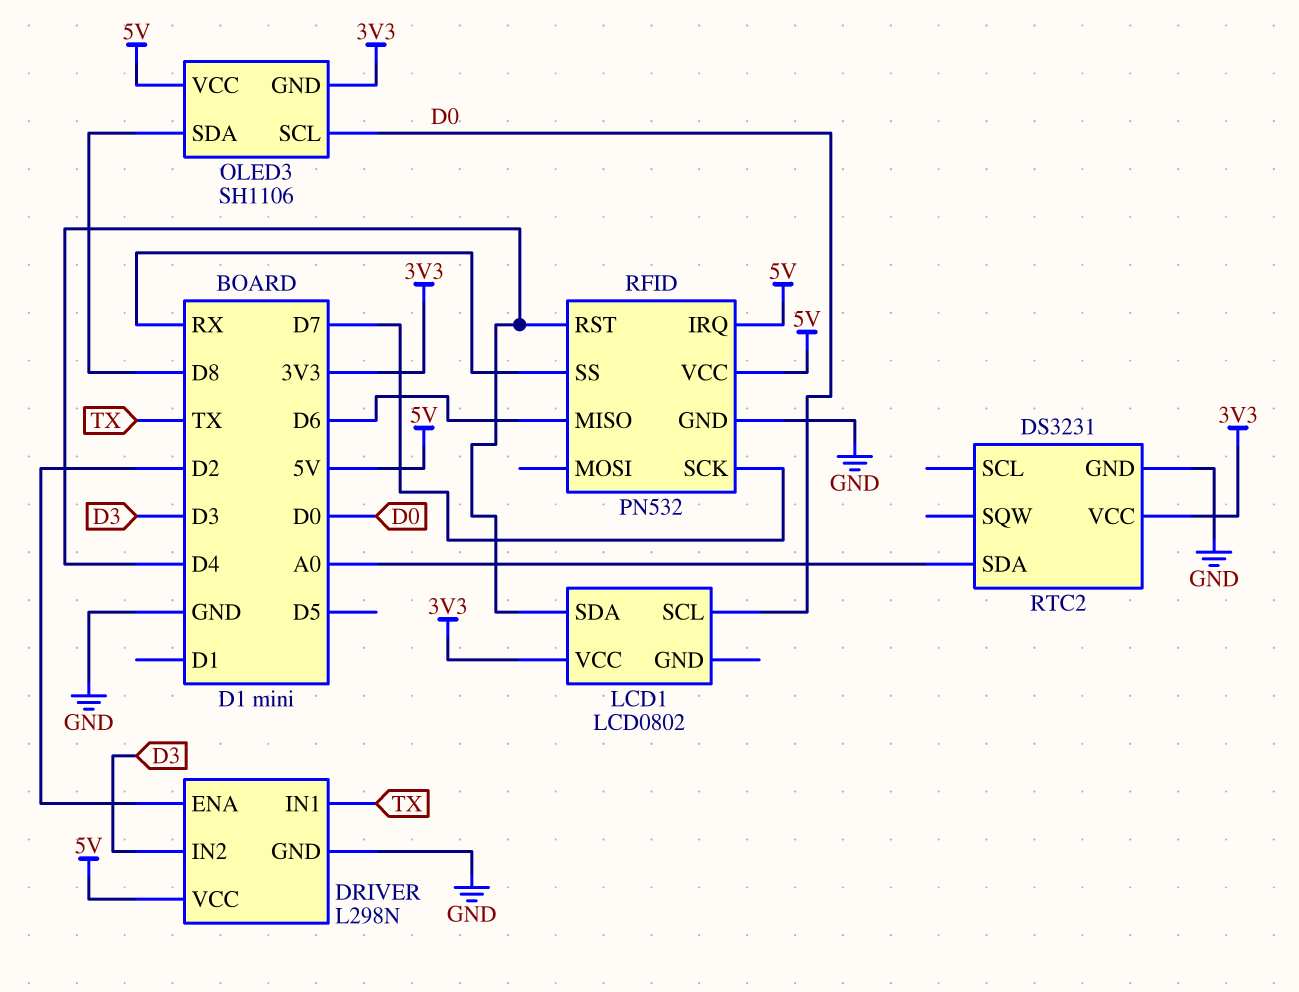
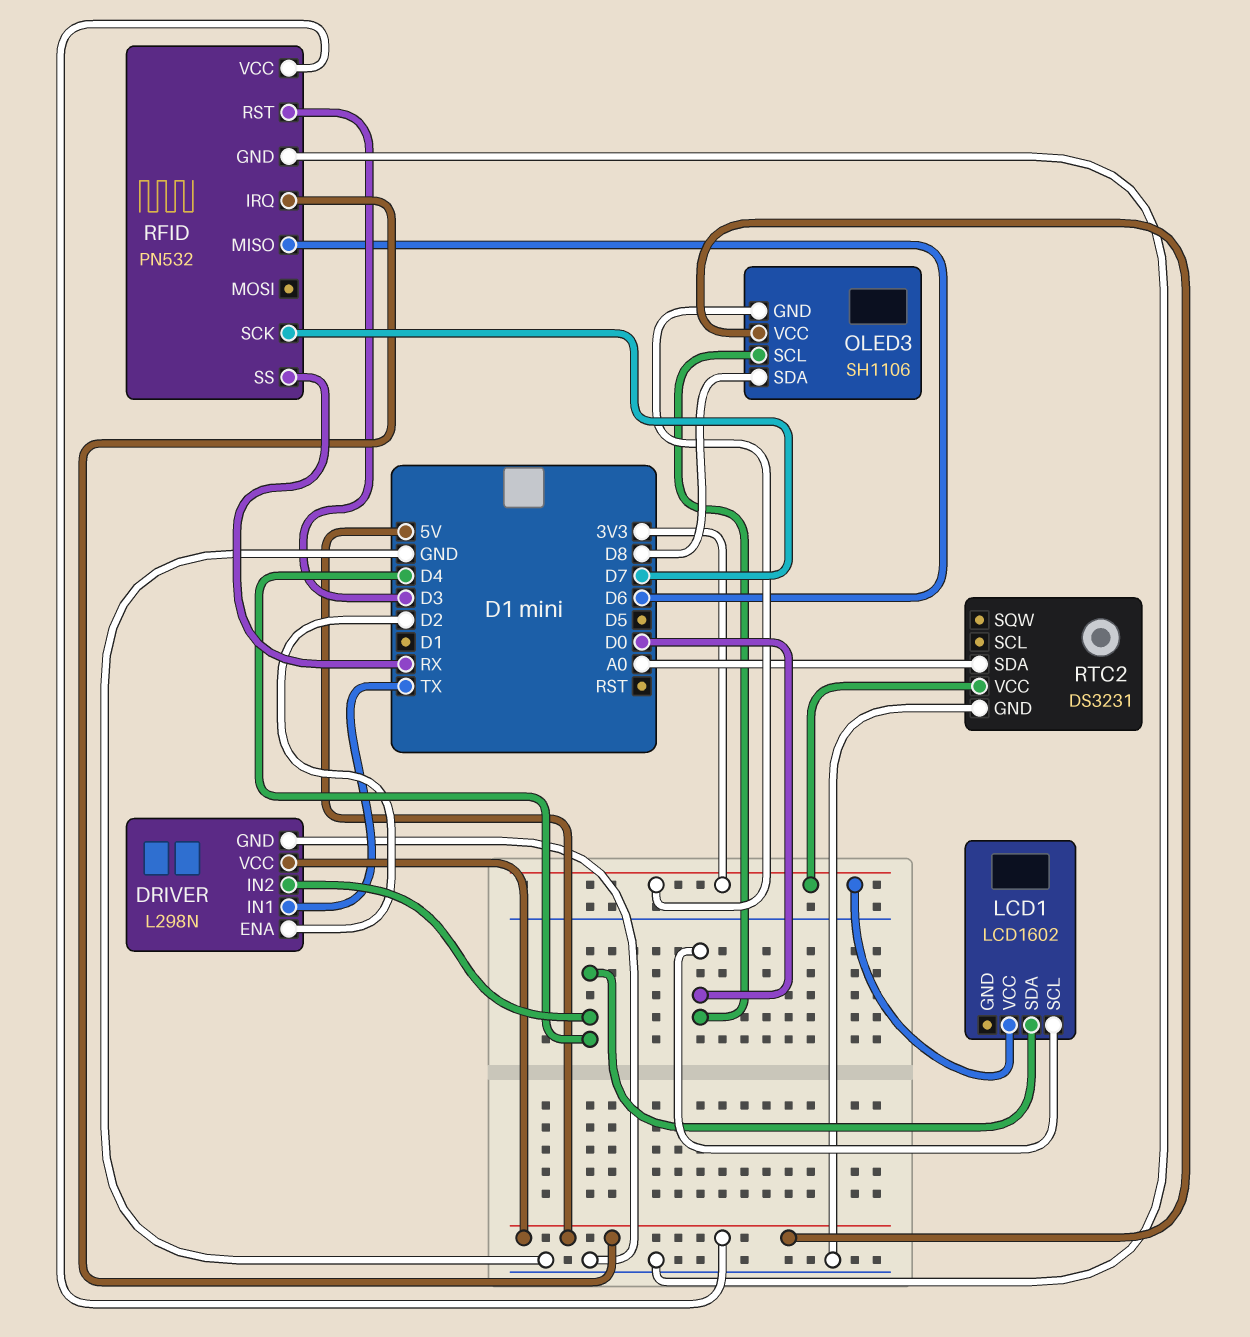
DRIVER pin IN2: D3 -> D4
LCD1: LCD0802 -> LCD1602
RFID pin RST: D4 -> D3

